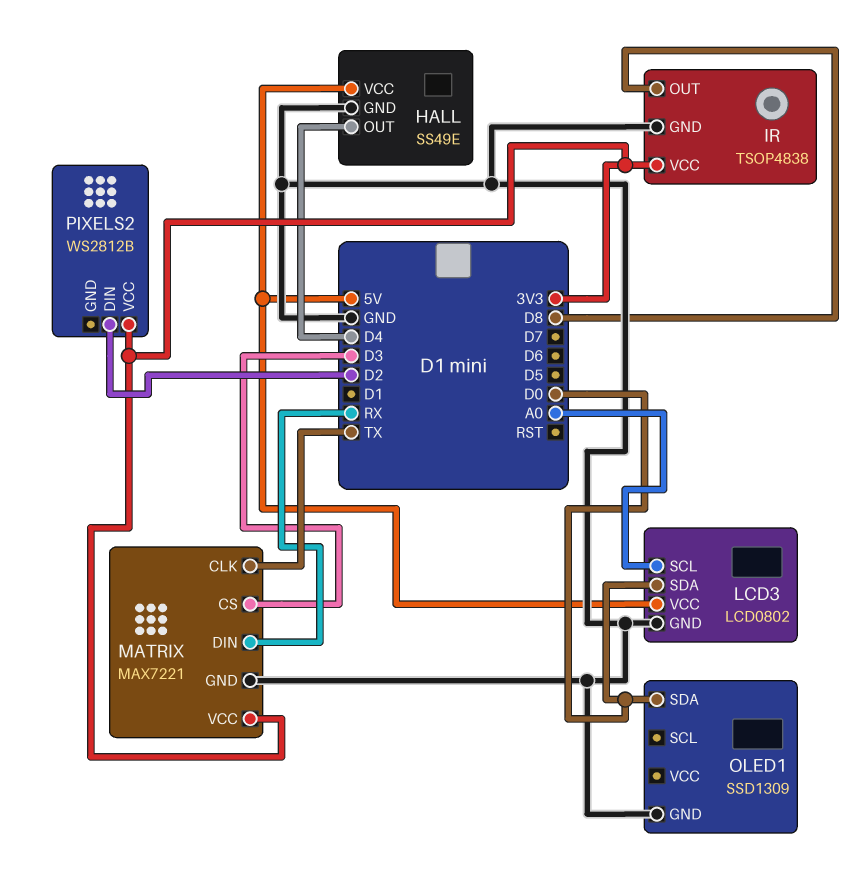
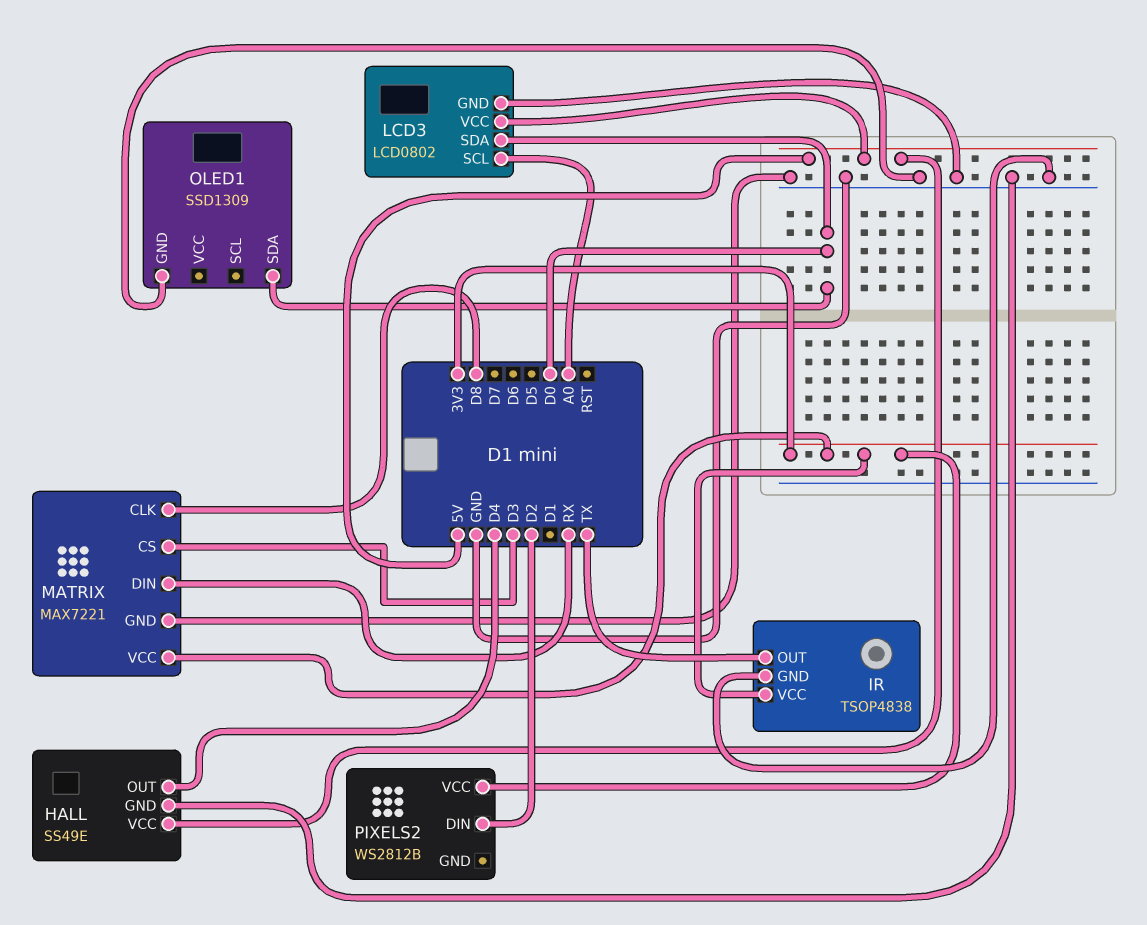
IR pin OUT: D8 -> TX
MATRIX pin CLK: TX -> D8

